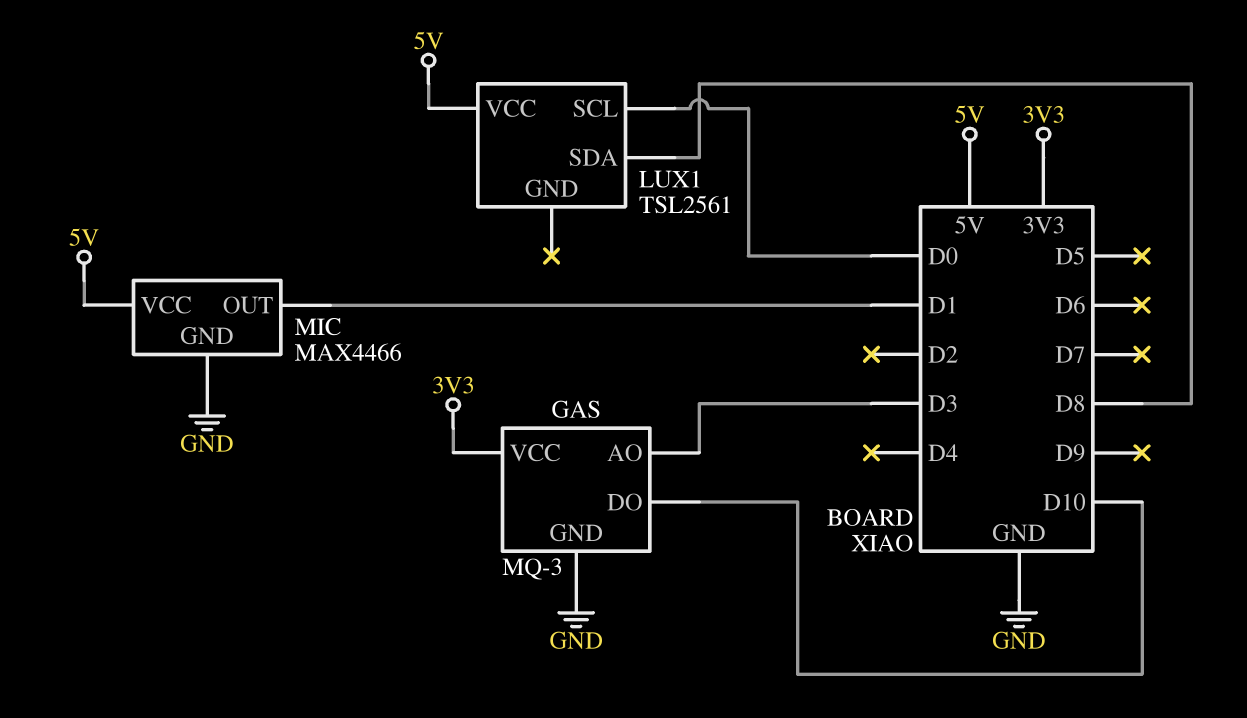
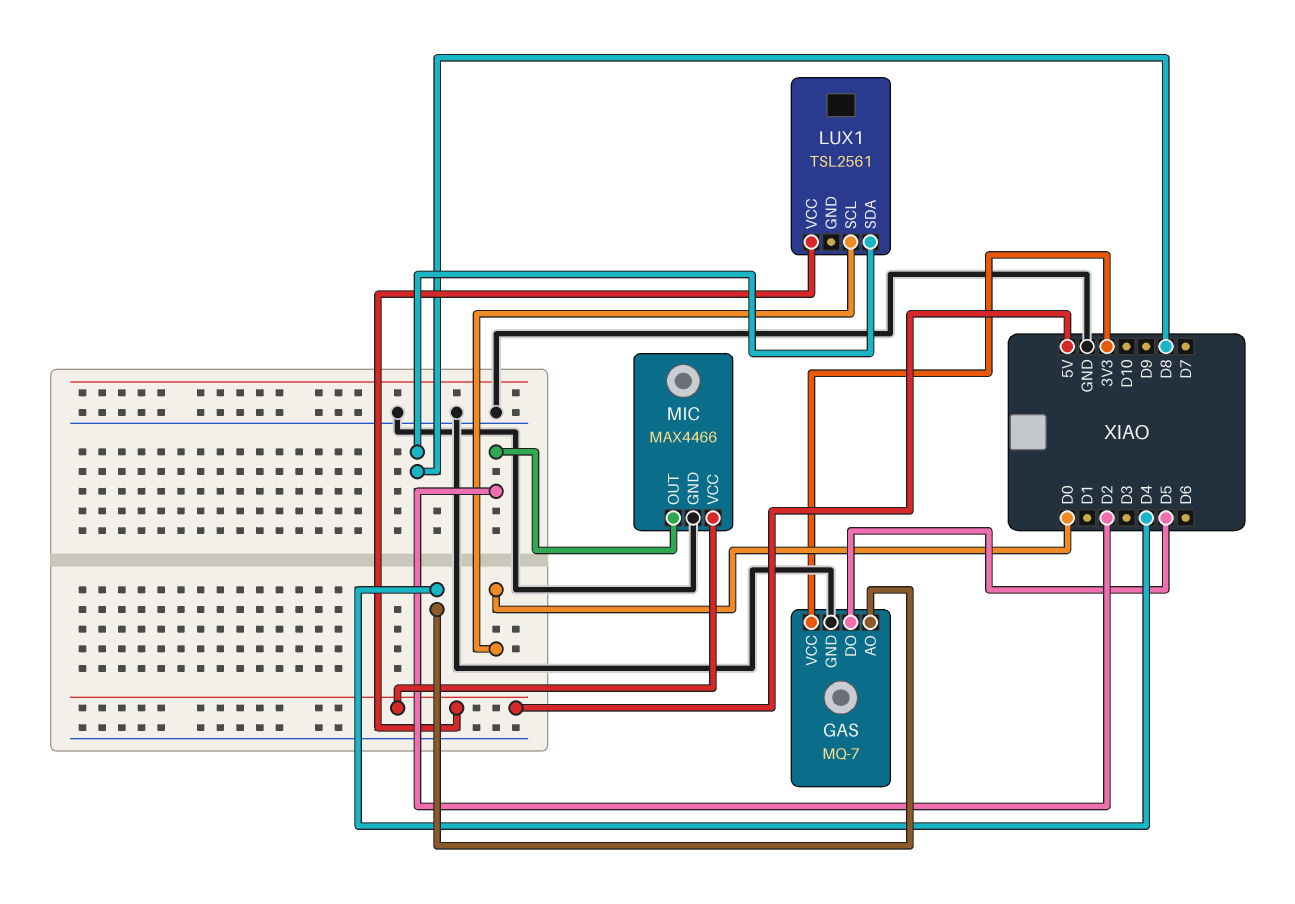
GAS: MQ-3 -> MQ-7
GAS pin AO: D3 -> D4
GAS pin DO: D10 -> D5
MIC pin OUT: D1 -> D2

